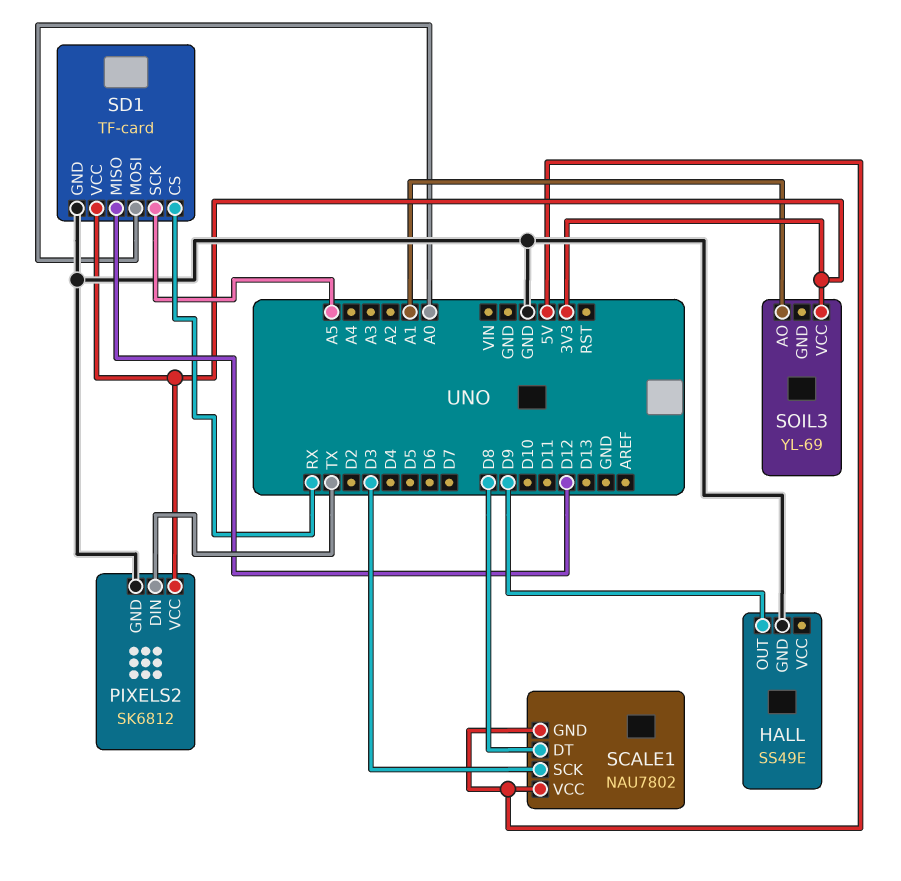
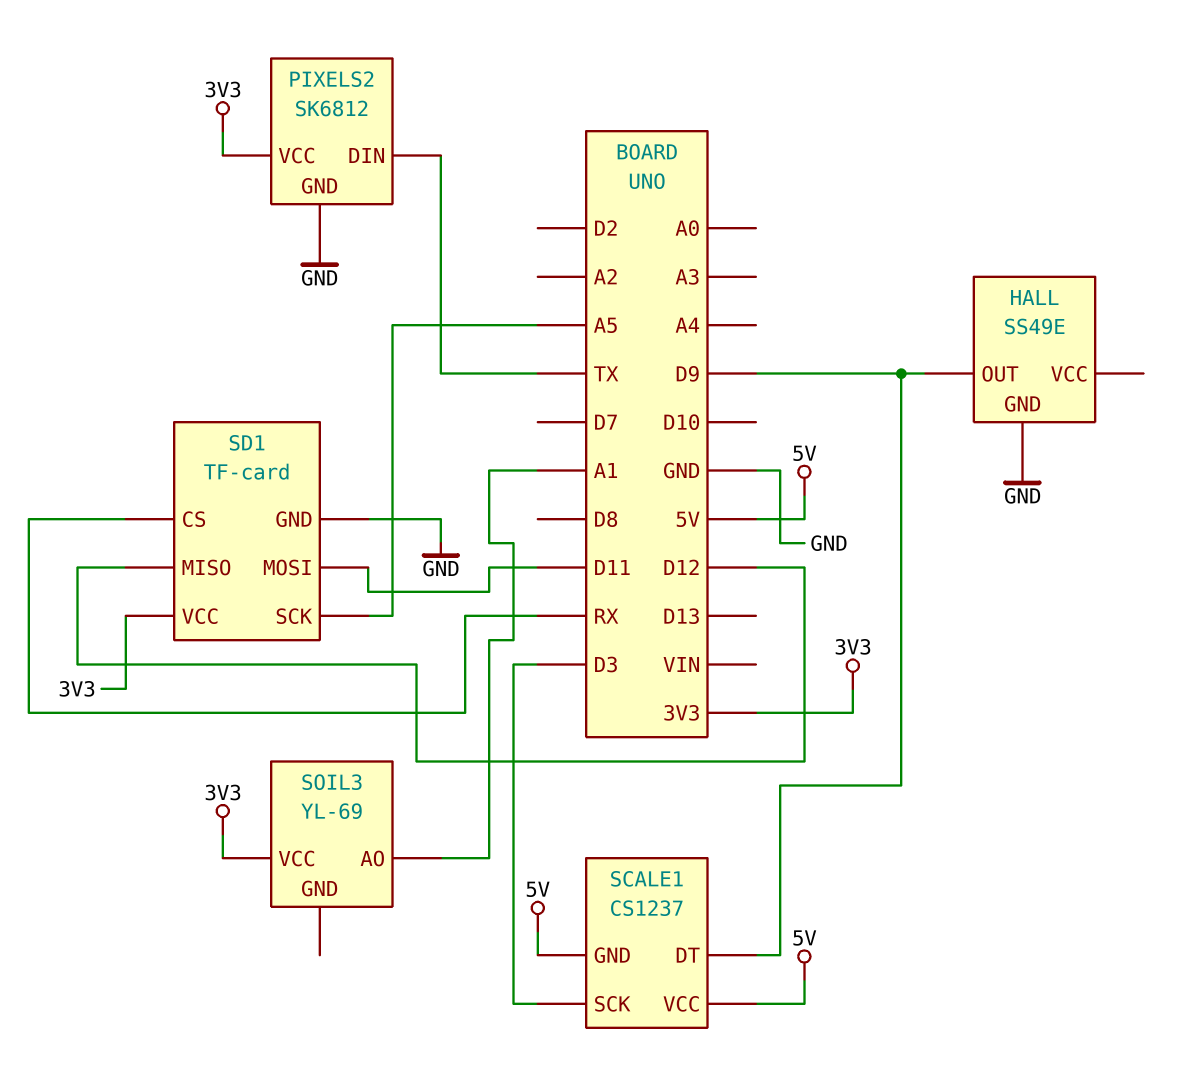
SCALE1: NAU7802 -> CS1237
SCALE1 pin DT: D8 -> D9
SD1 pin MOSI: A0 -> D11

